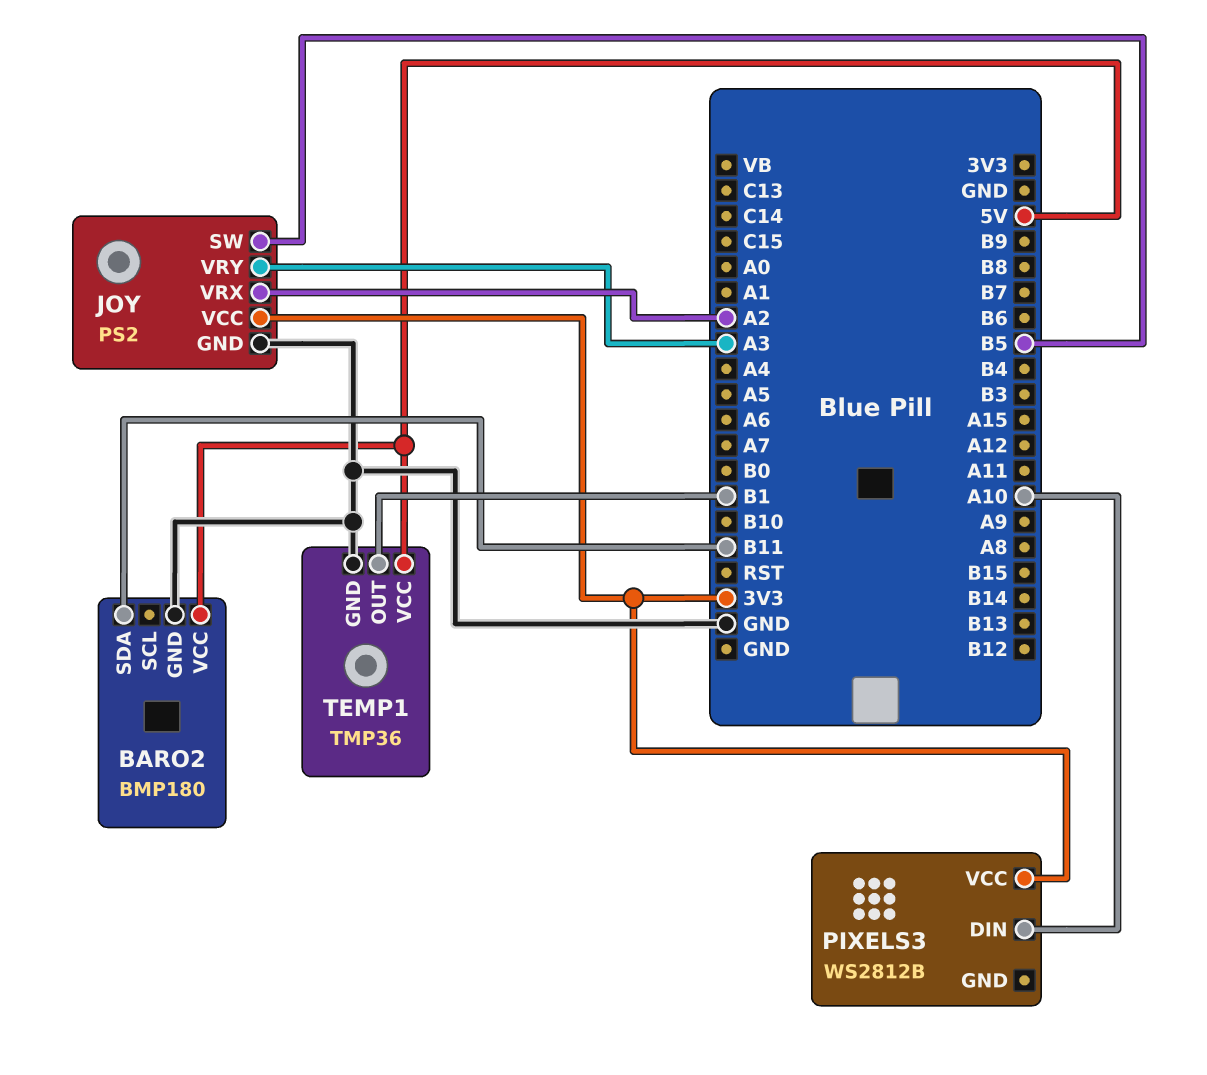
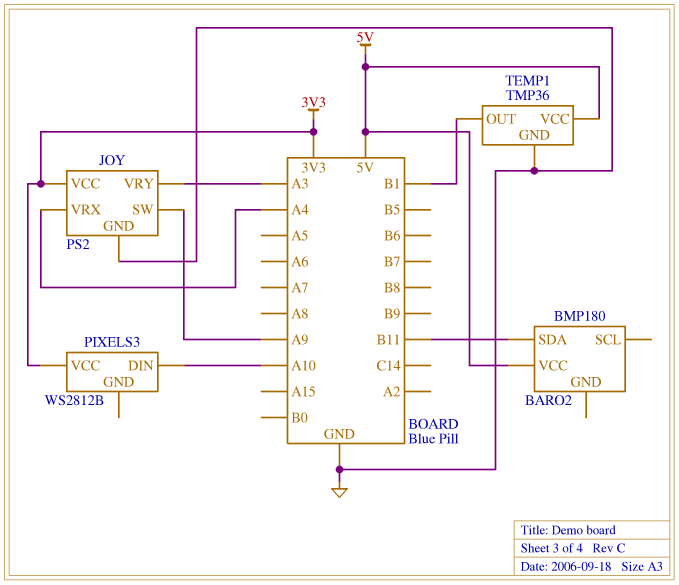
BARO2 pin GND: GND -> none
JOY pin SW: B5 -> A9
JOY pin VRX: A2 -> A4

